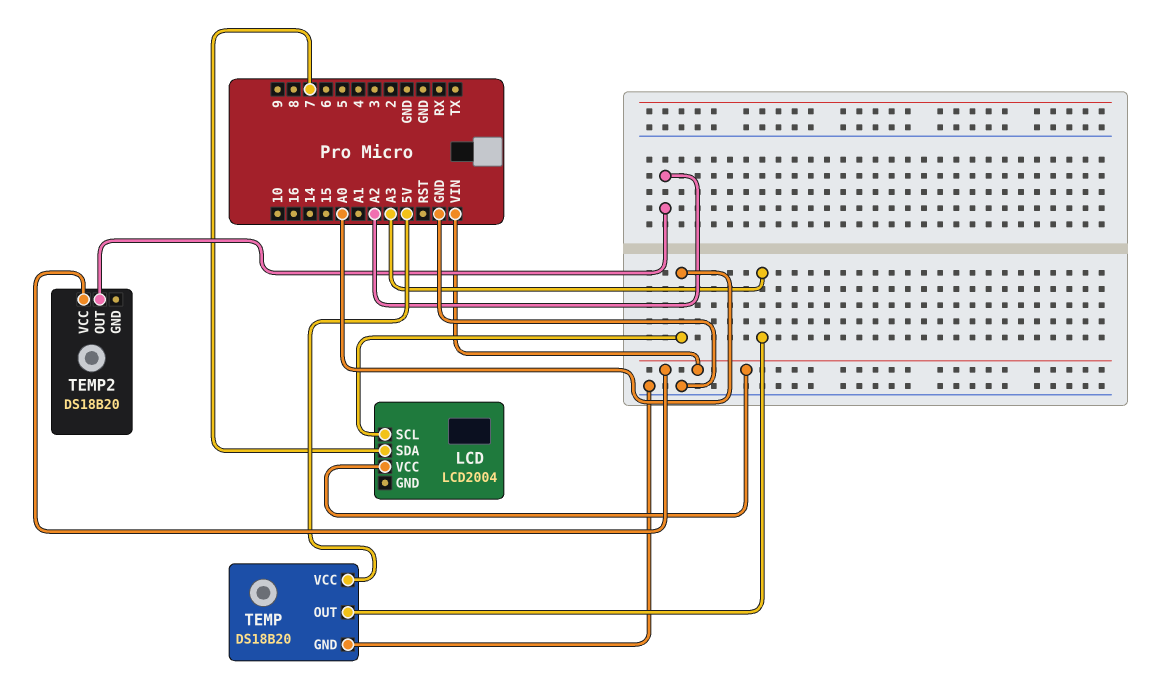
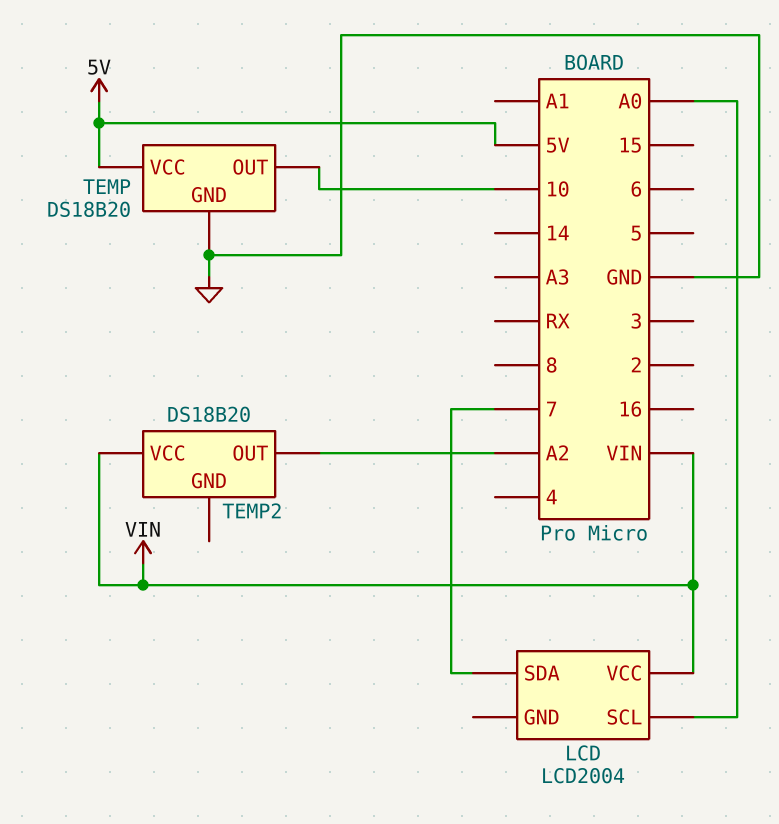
TEMP pin OUT: A3 -> 10

